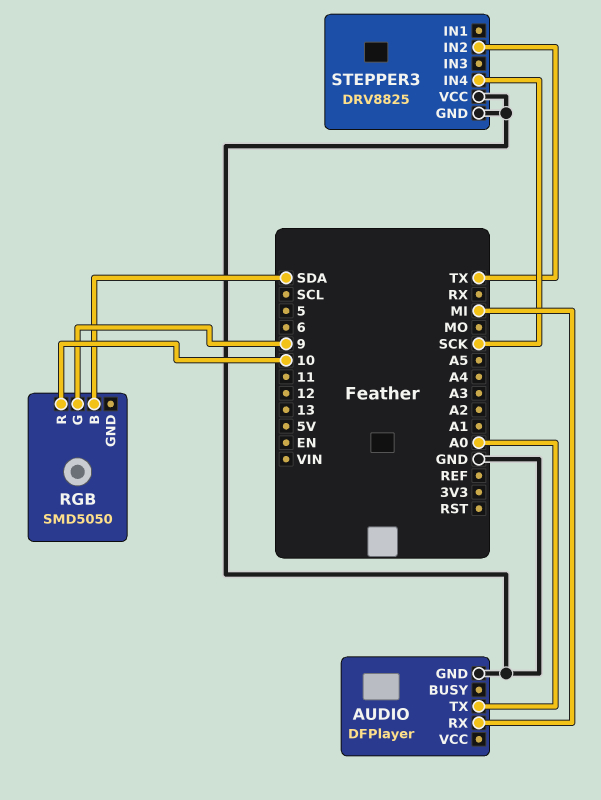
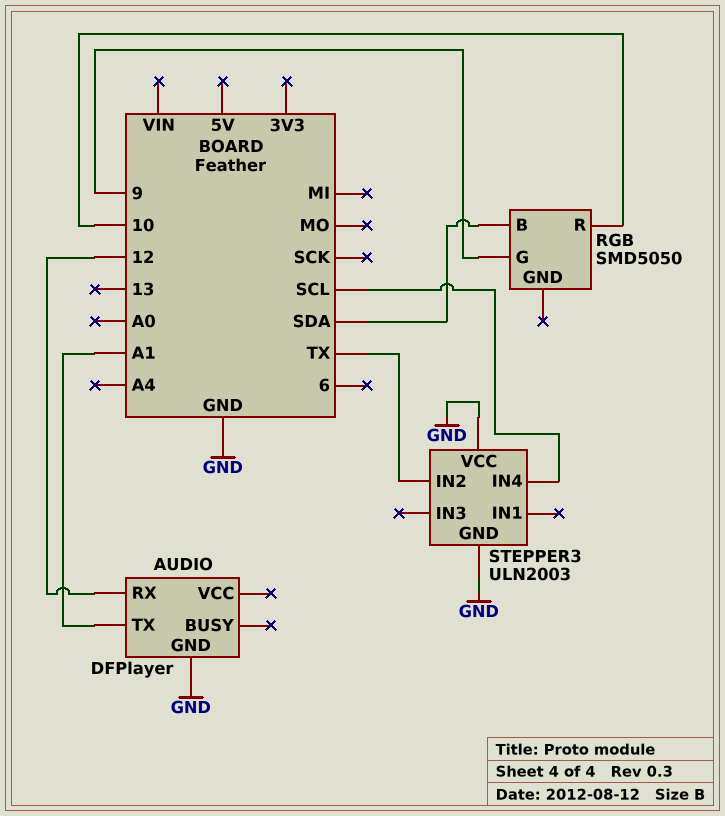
AUDIO pin RX: MI -> 12
AUDIO pin TX: A0 -> A1
STEPPER3: DRV8825 -> ULN2003
STEPPER3 pin IN4: SCK -> SCL

